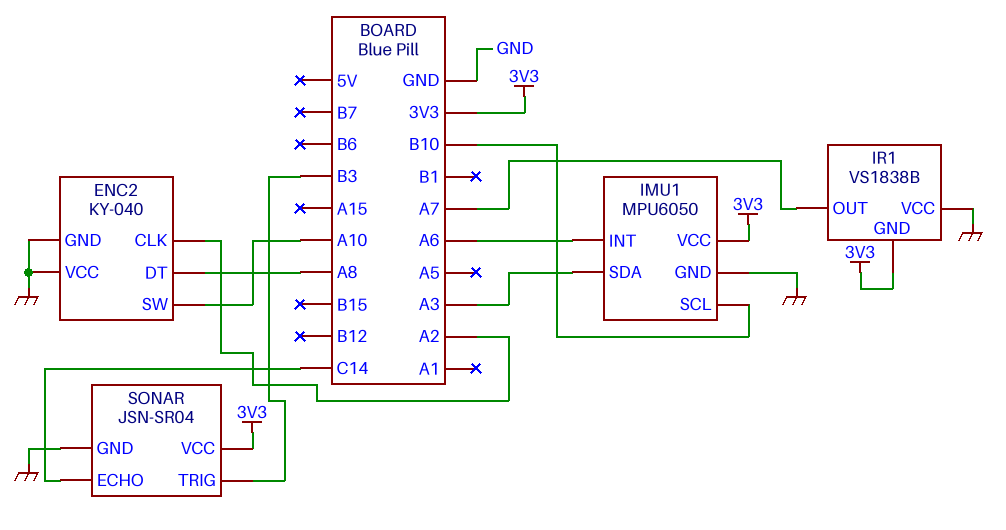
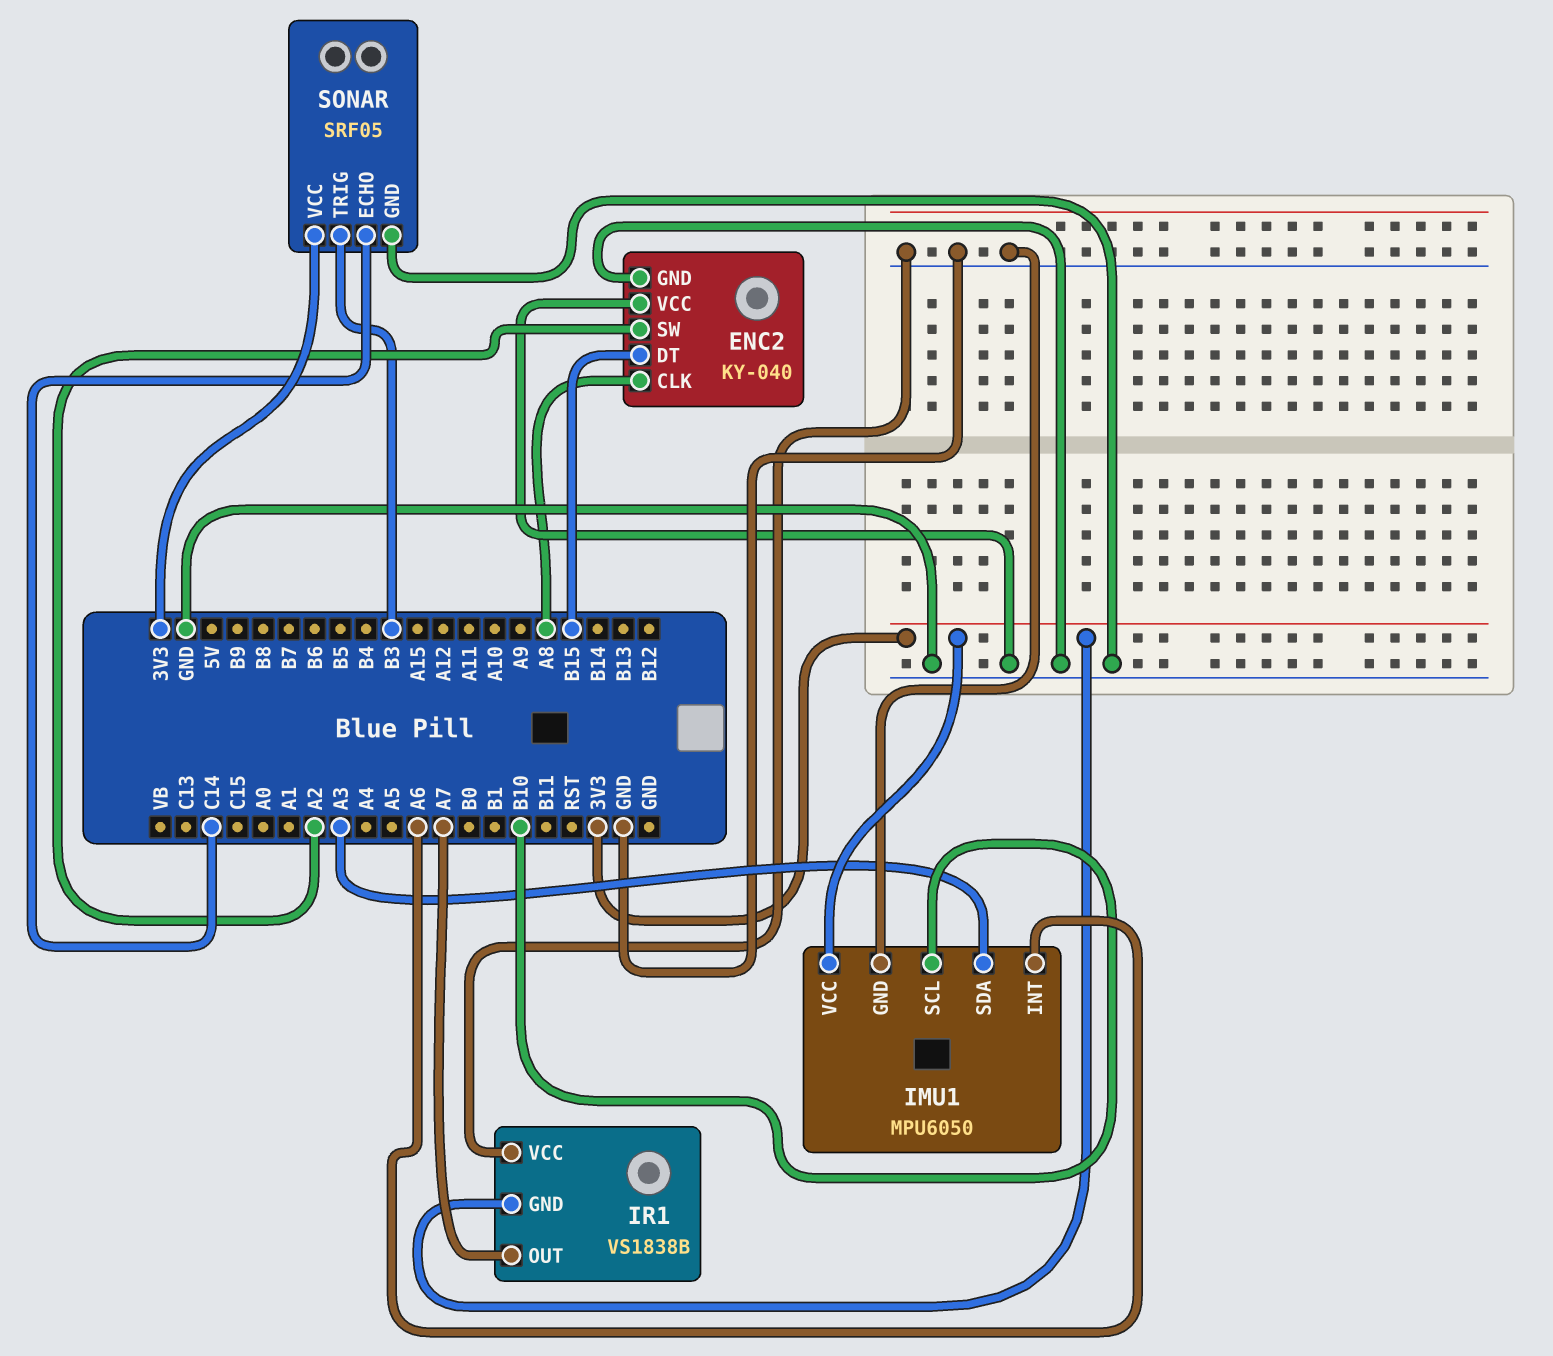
ENC2 pin CLK: A2 -> A8
ENC2 pin DT: A8 -> B15
ENC2 pin SW: A10 -> A2
SONAR: JSN-SR04 -> SRF05

